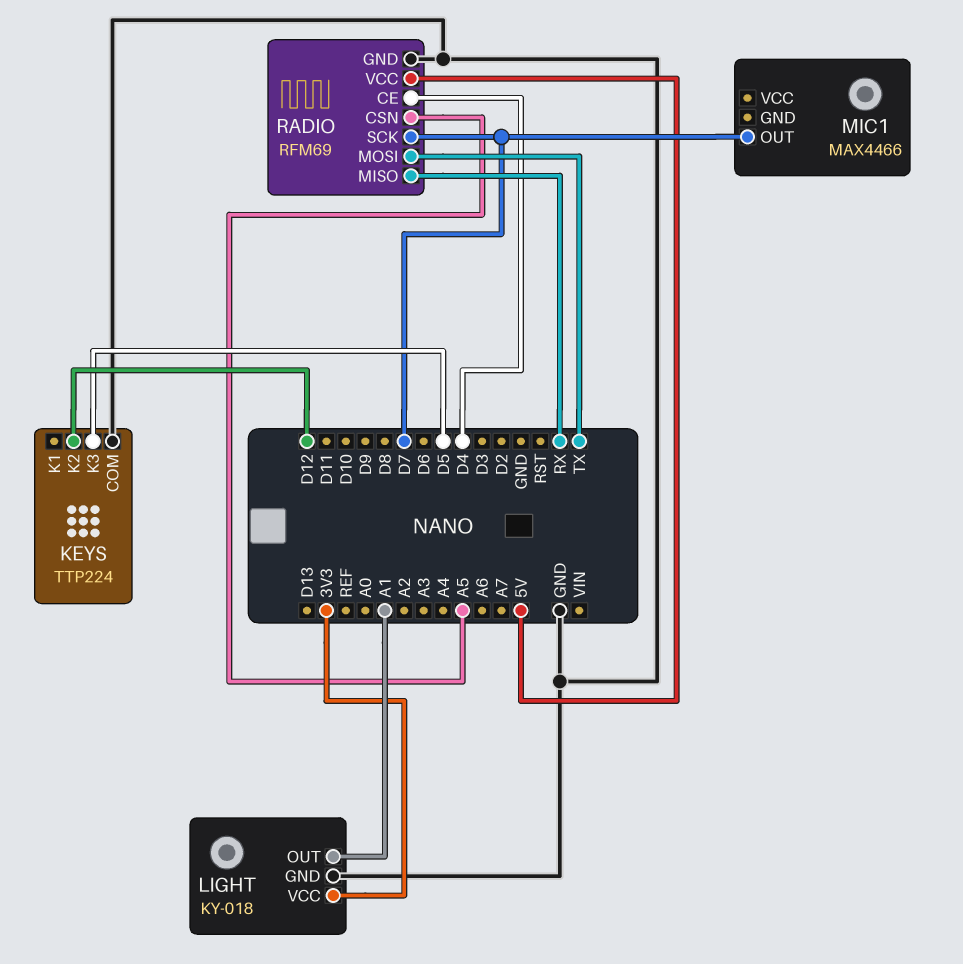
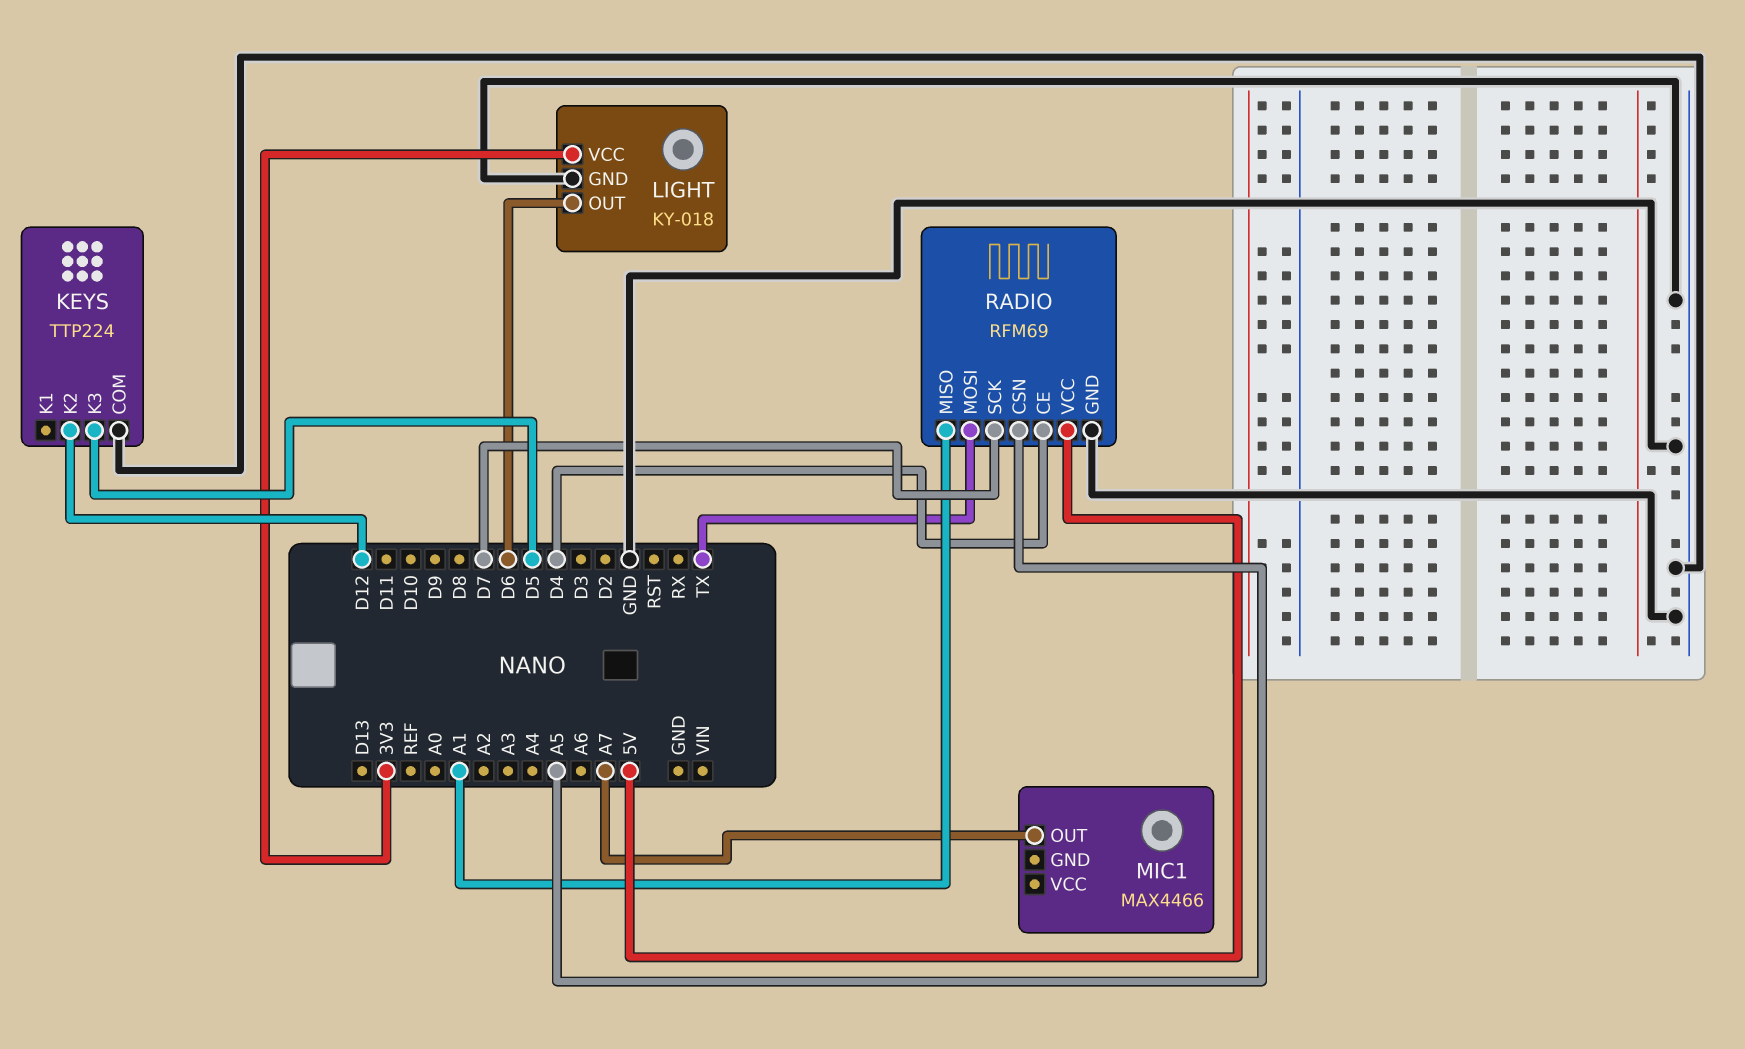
LIGHT pin OUT: A1 -> D6
MIC1 pin OUT: D7 -> A7
RADIO pin MISO: RX -> A1

